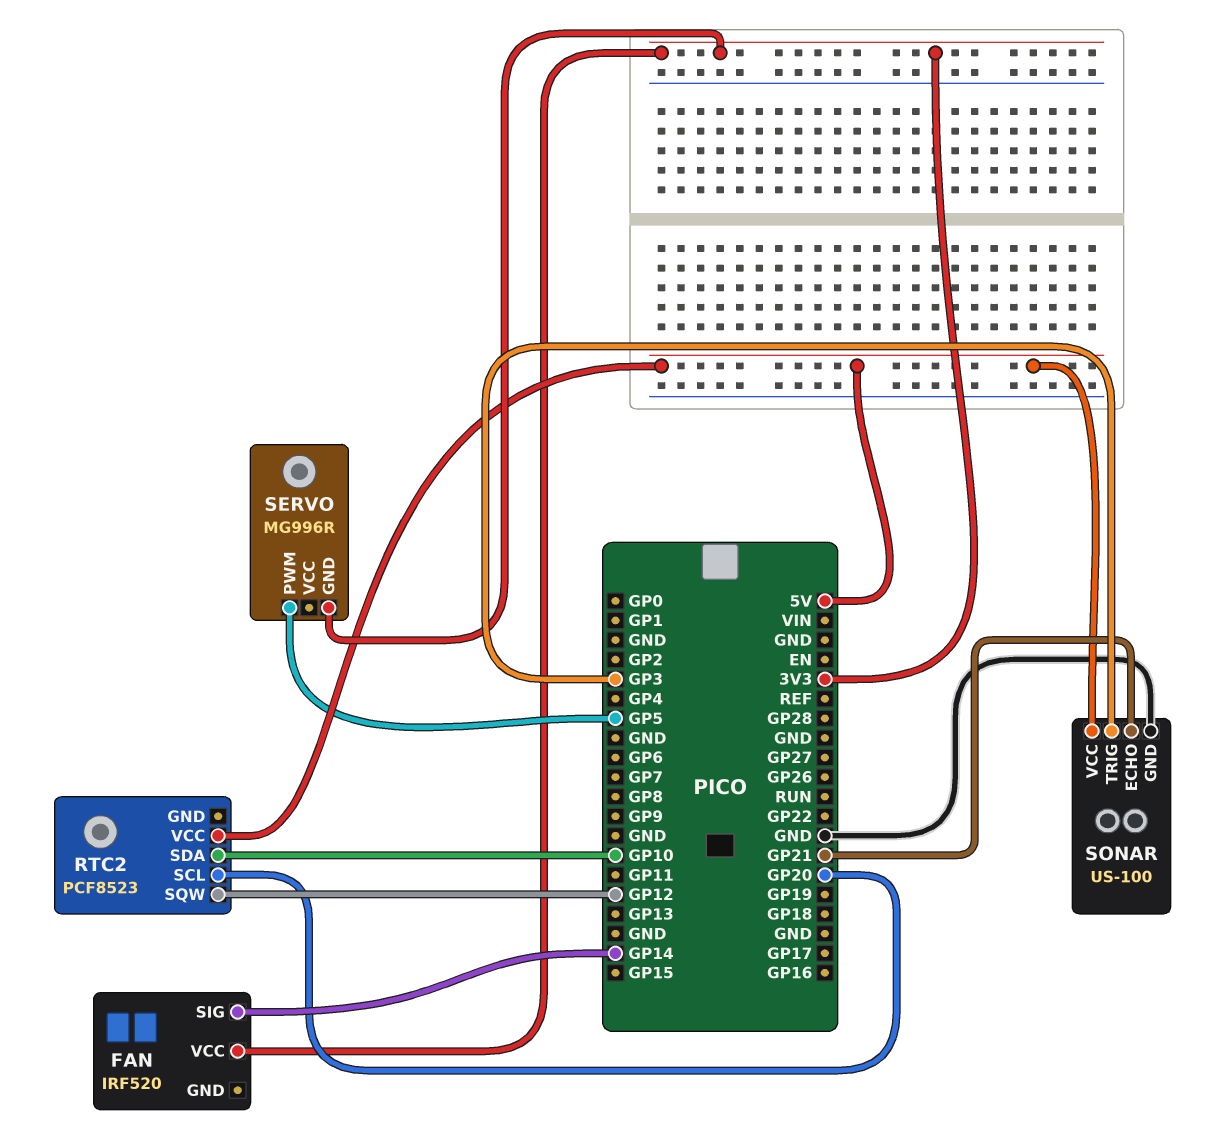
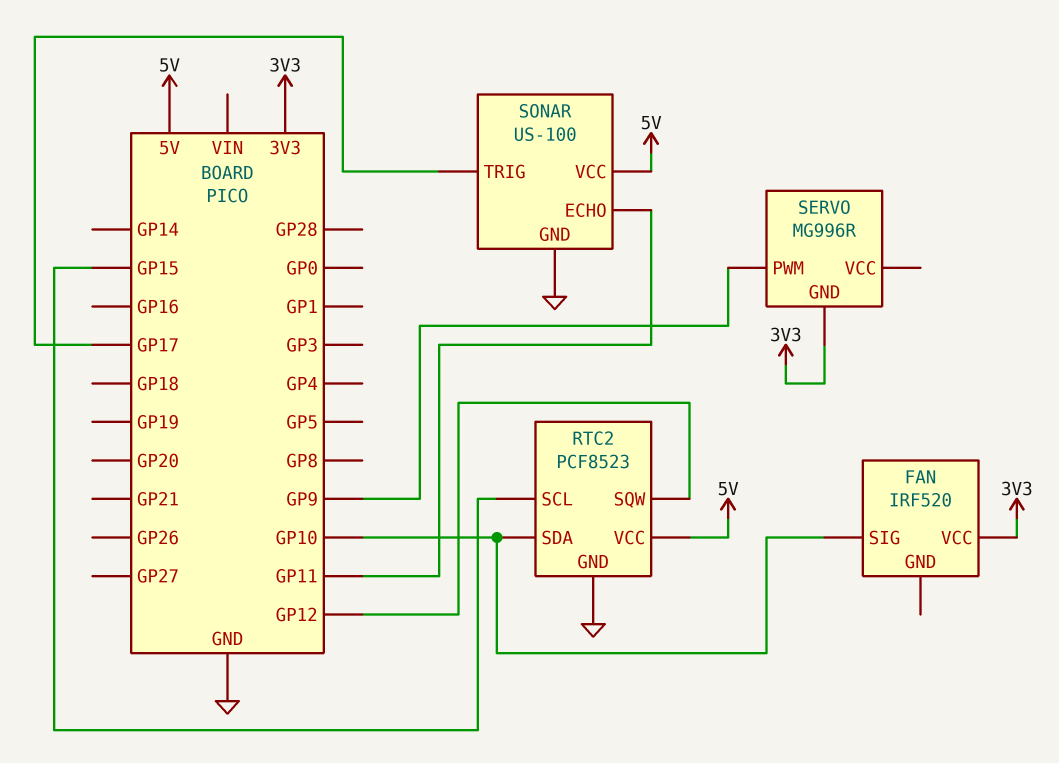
FAN pin SIG: GP14 -> GP10
RTC2 pin GND: none -> GND
RTC2 pin SCL: GP20 -> GP15
SERVO pin PWM: GP5 -> GP9
SONAR pin ECHO: GP21 -> GP11
SONAR pin TRIG: GP3 -> GP17

